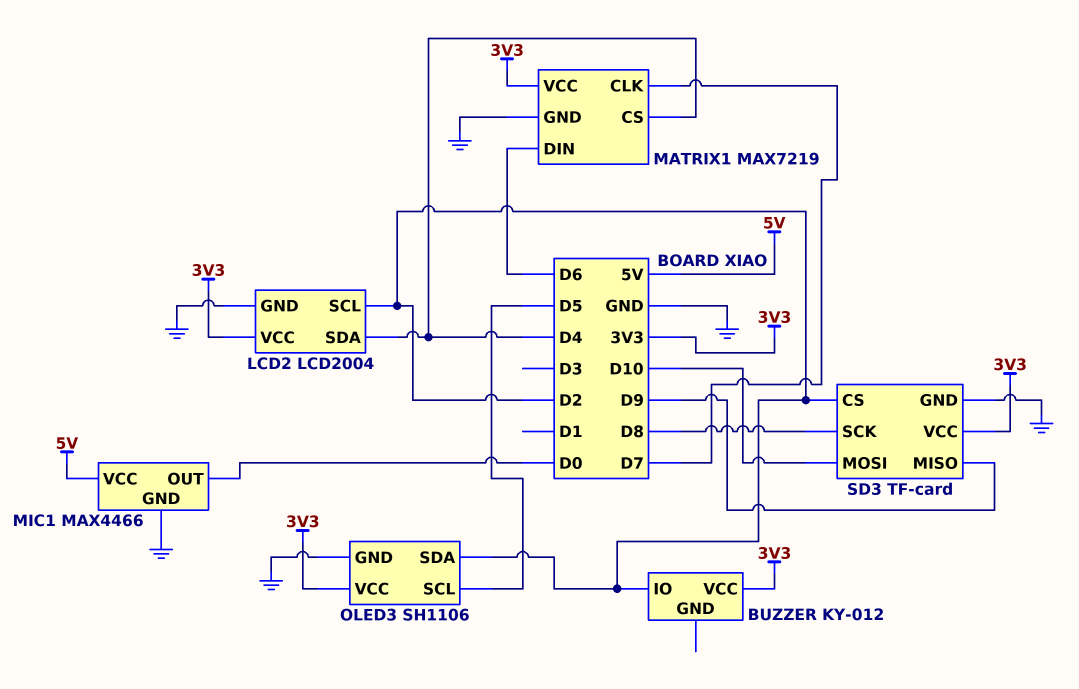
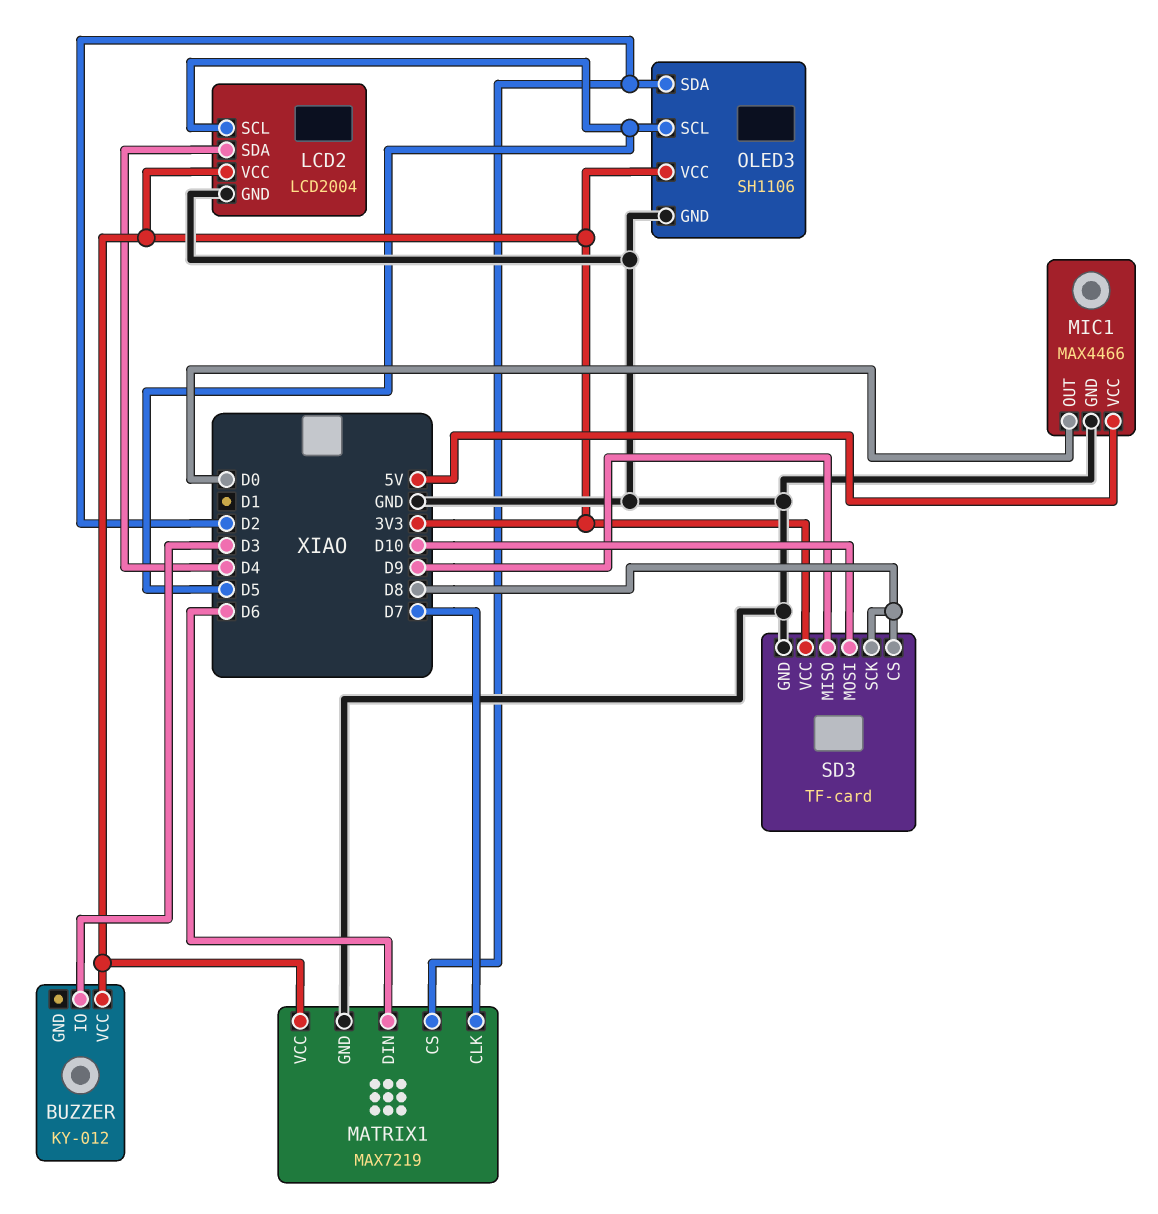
BUZZER pin IO: D2 -> D3
LCD2 pin SCL: D2 -> D5
MATRIX1 pin CS: D4 -> D2
SD3 pin CS: D2 -> D8

